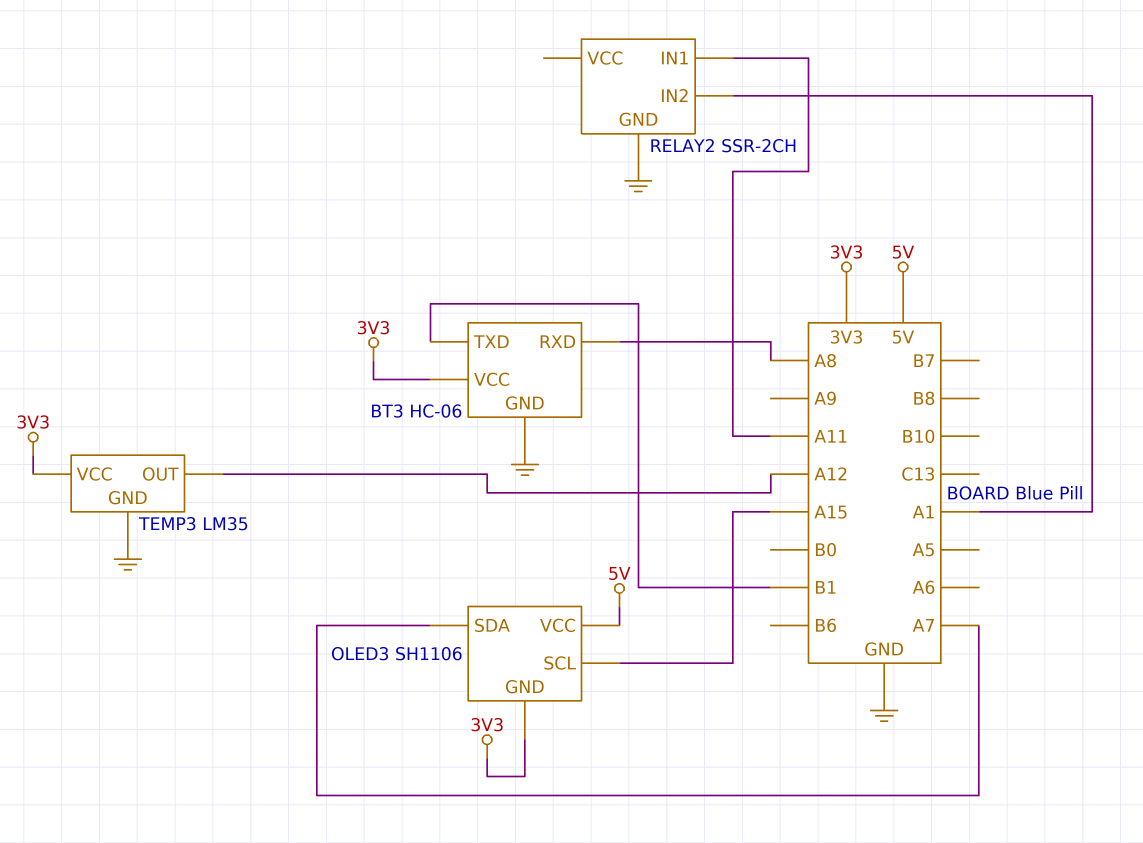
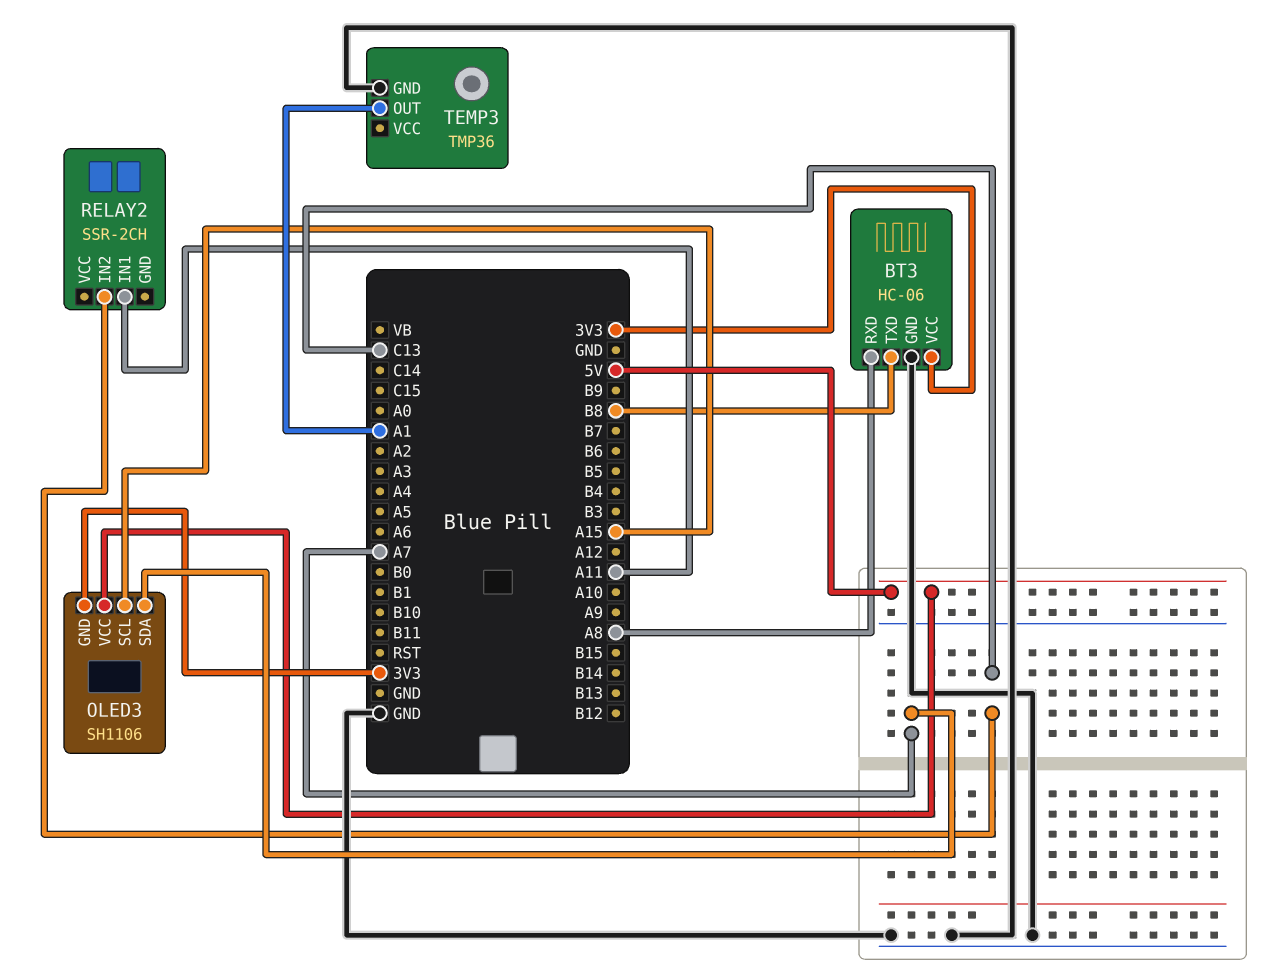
BT3 pin TXD: B1 -> B8
RELAY2 pin GND: GND -> none
RELAY2 pin IN2: A1 -> C13
TEMP3: LM35 -> TMP36
TEMP3 pin OUT: A12 -> A1
TEMP3 pin VCC: 3V3 -> none

